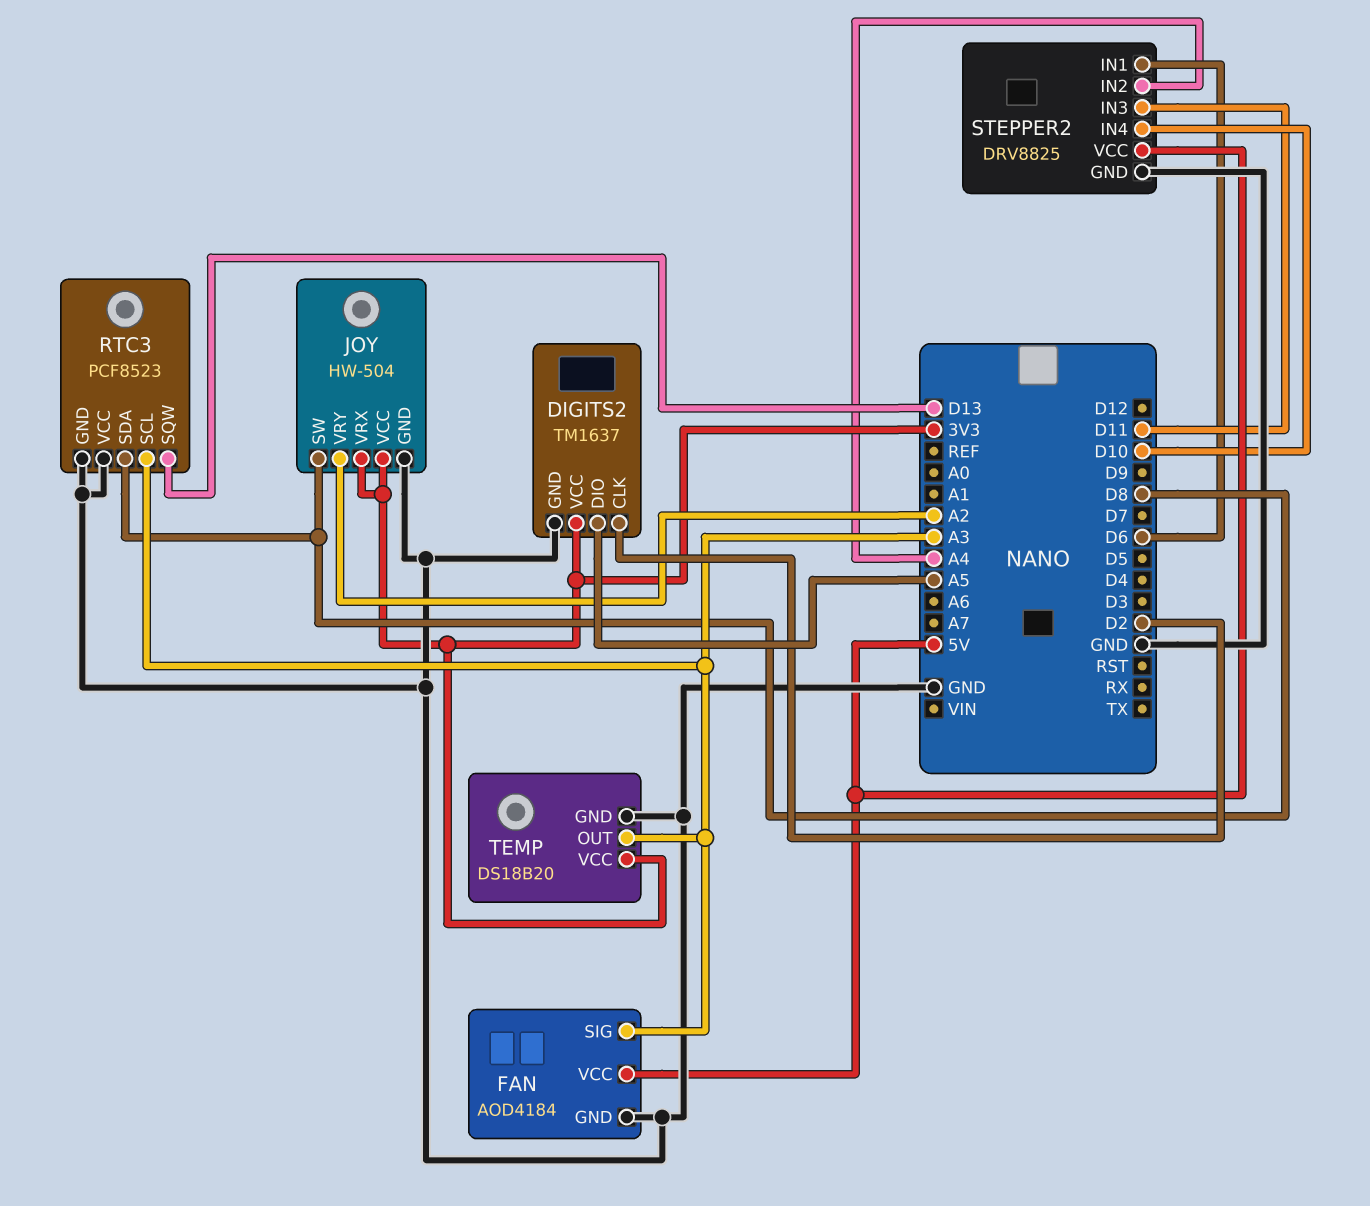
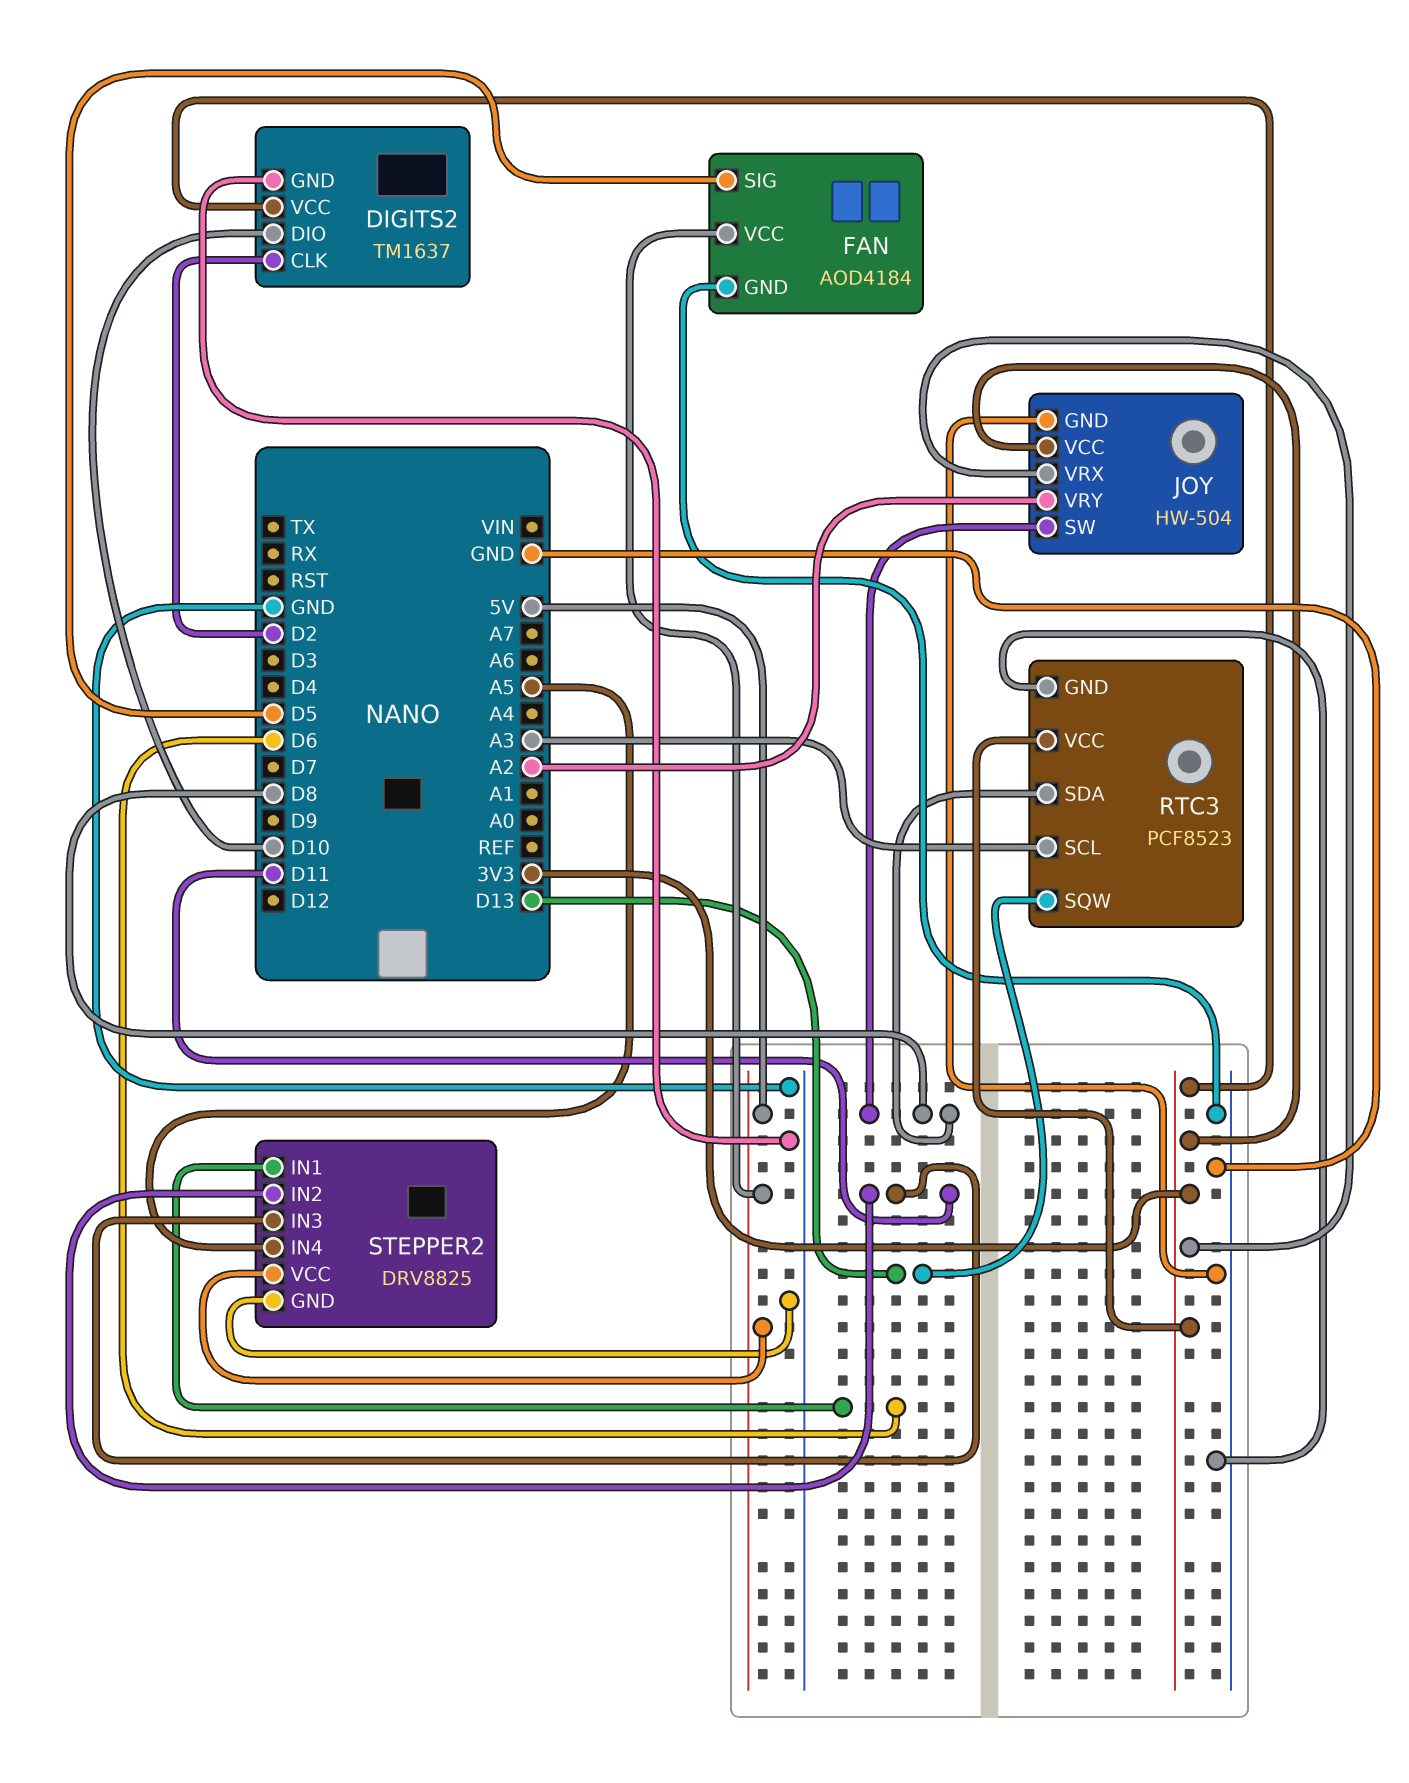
DIGITS2 pin DIO: A5 -> D10
FAN pin SIG: A3 -> D5
RTC3 pin VCC: GND -> 3V3
STEPPER2 pin IN2: A4 -> D11
STEPPER2 pin IN4: D10 -> A5
TEMP: DS18B20 -> none
TEMP pin GND: GND -> none
TEMP pin OUT: A3 -> none
TEMP pin VCC: 3V3 -> none

